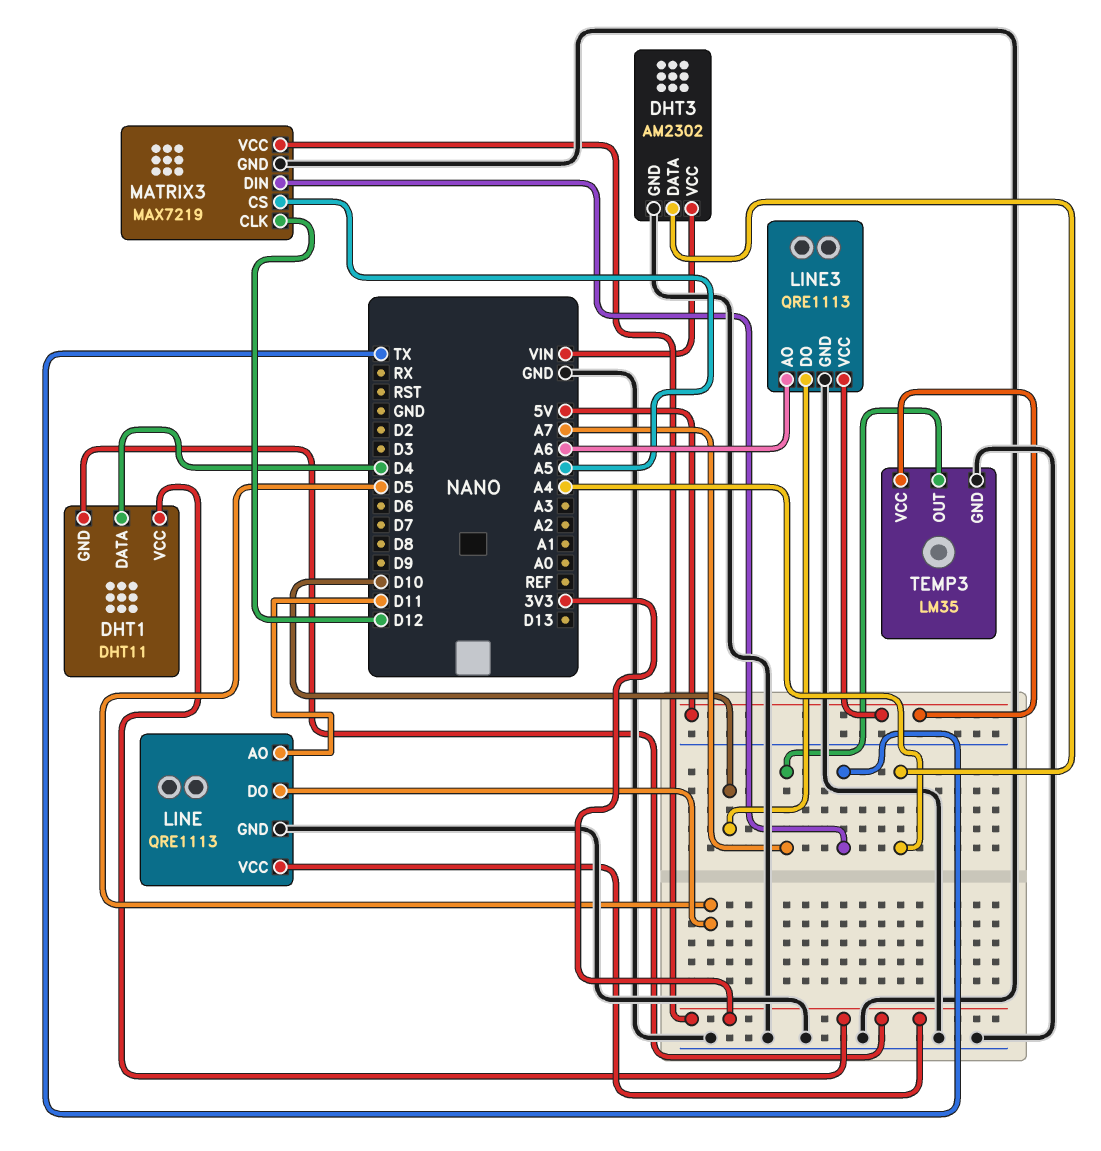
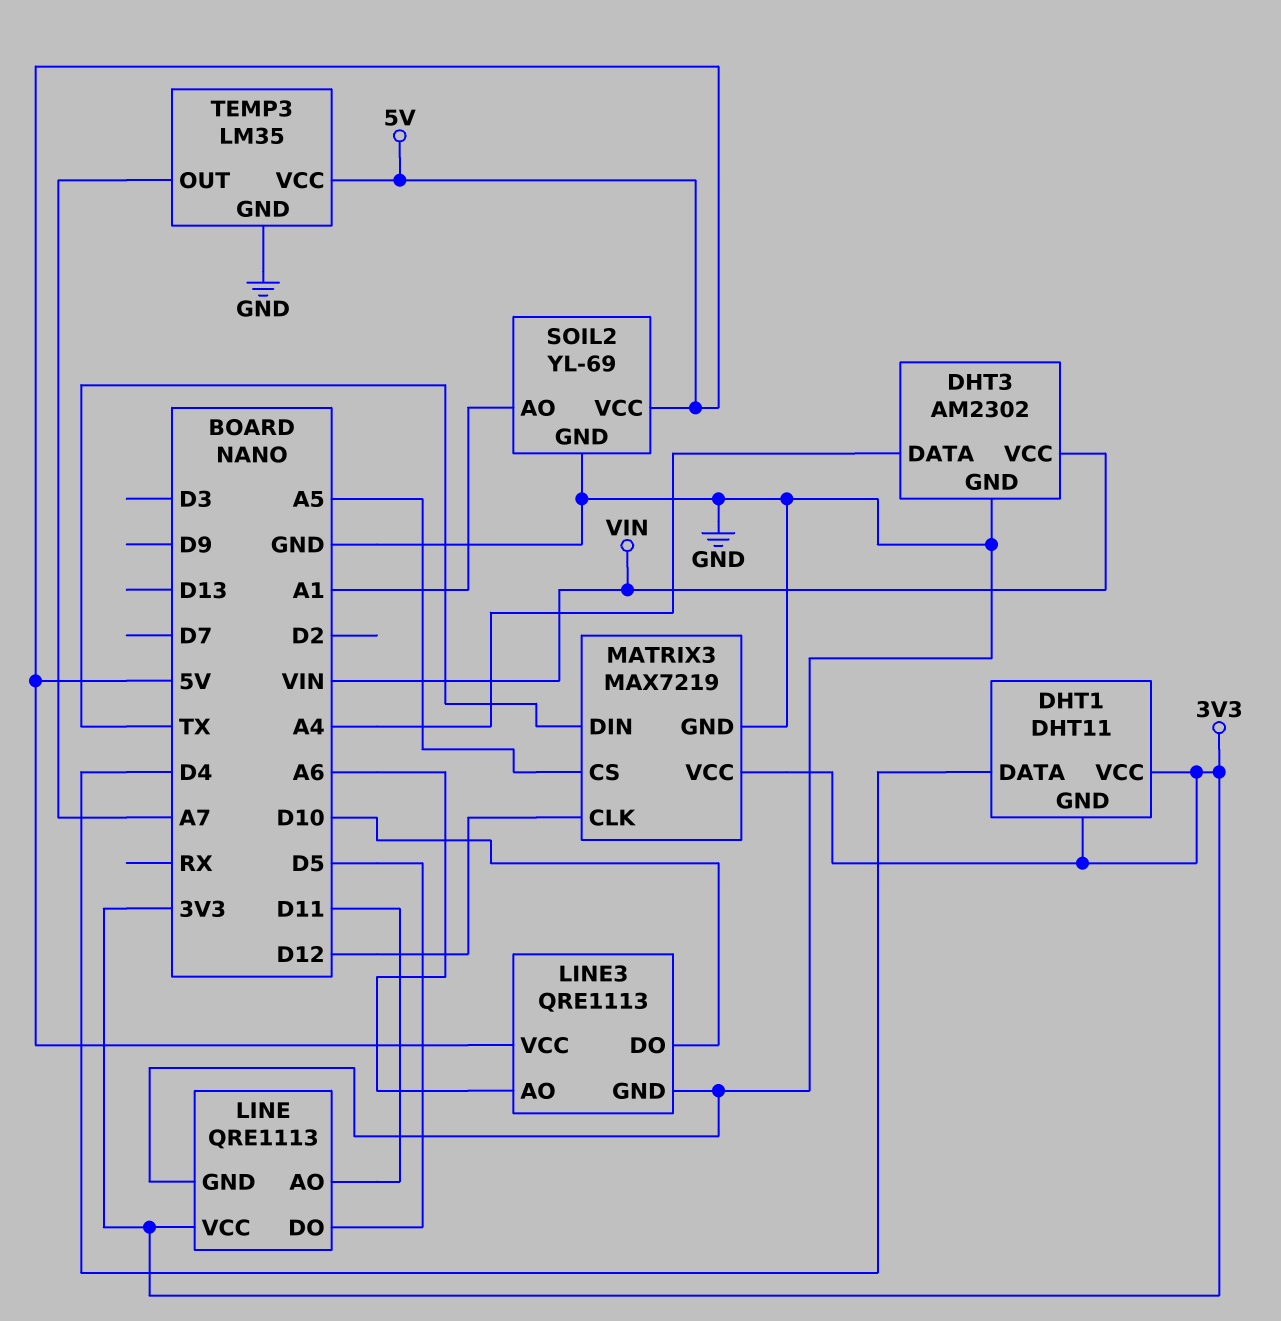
SOIL2: none -> YL-69
SOIL2 pin AO: none -> A1
SOIL2 pin GND: none -> GND
SOIL2 pin VCC: none -> 5V

